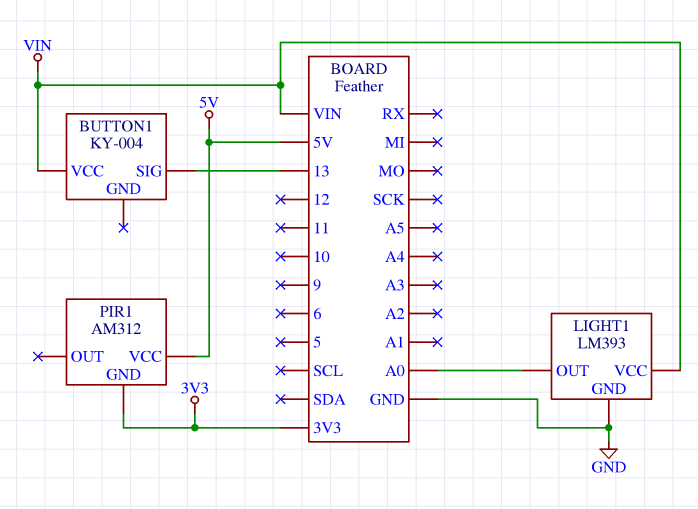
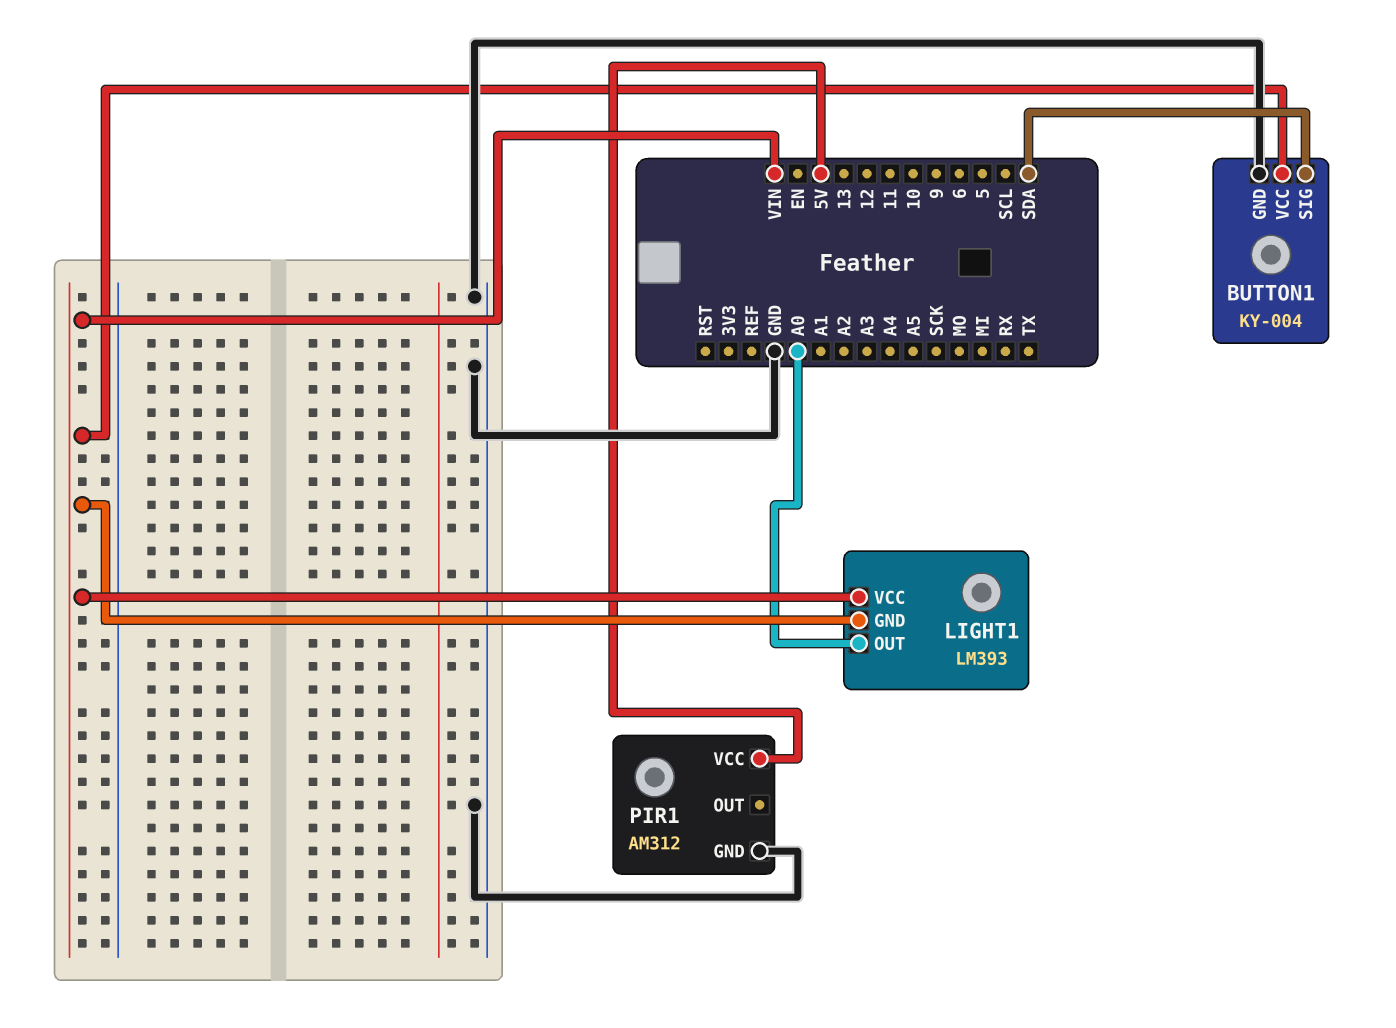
BUTTON1 pin GND: none -> GND
BUTTON1 pin SIG: 13 -> SDA
LIGHT1 pin GND: GND -> VIN
PIR1 pin GND: 3V3 -> GND

